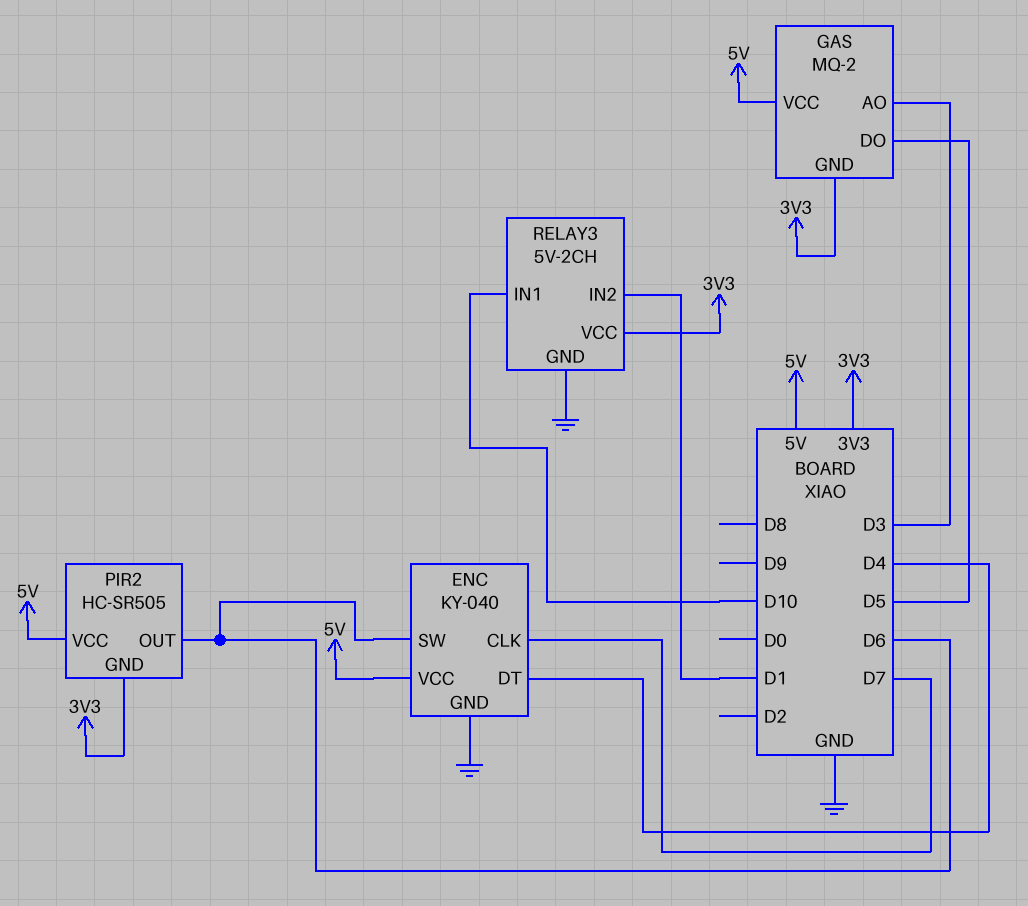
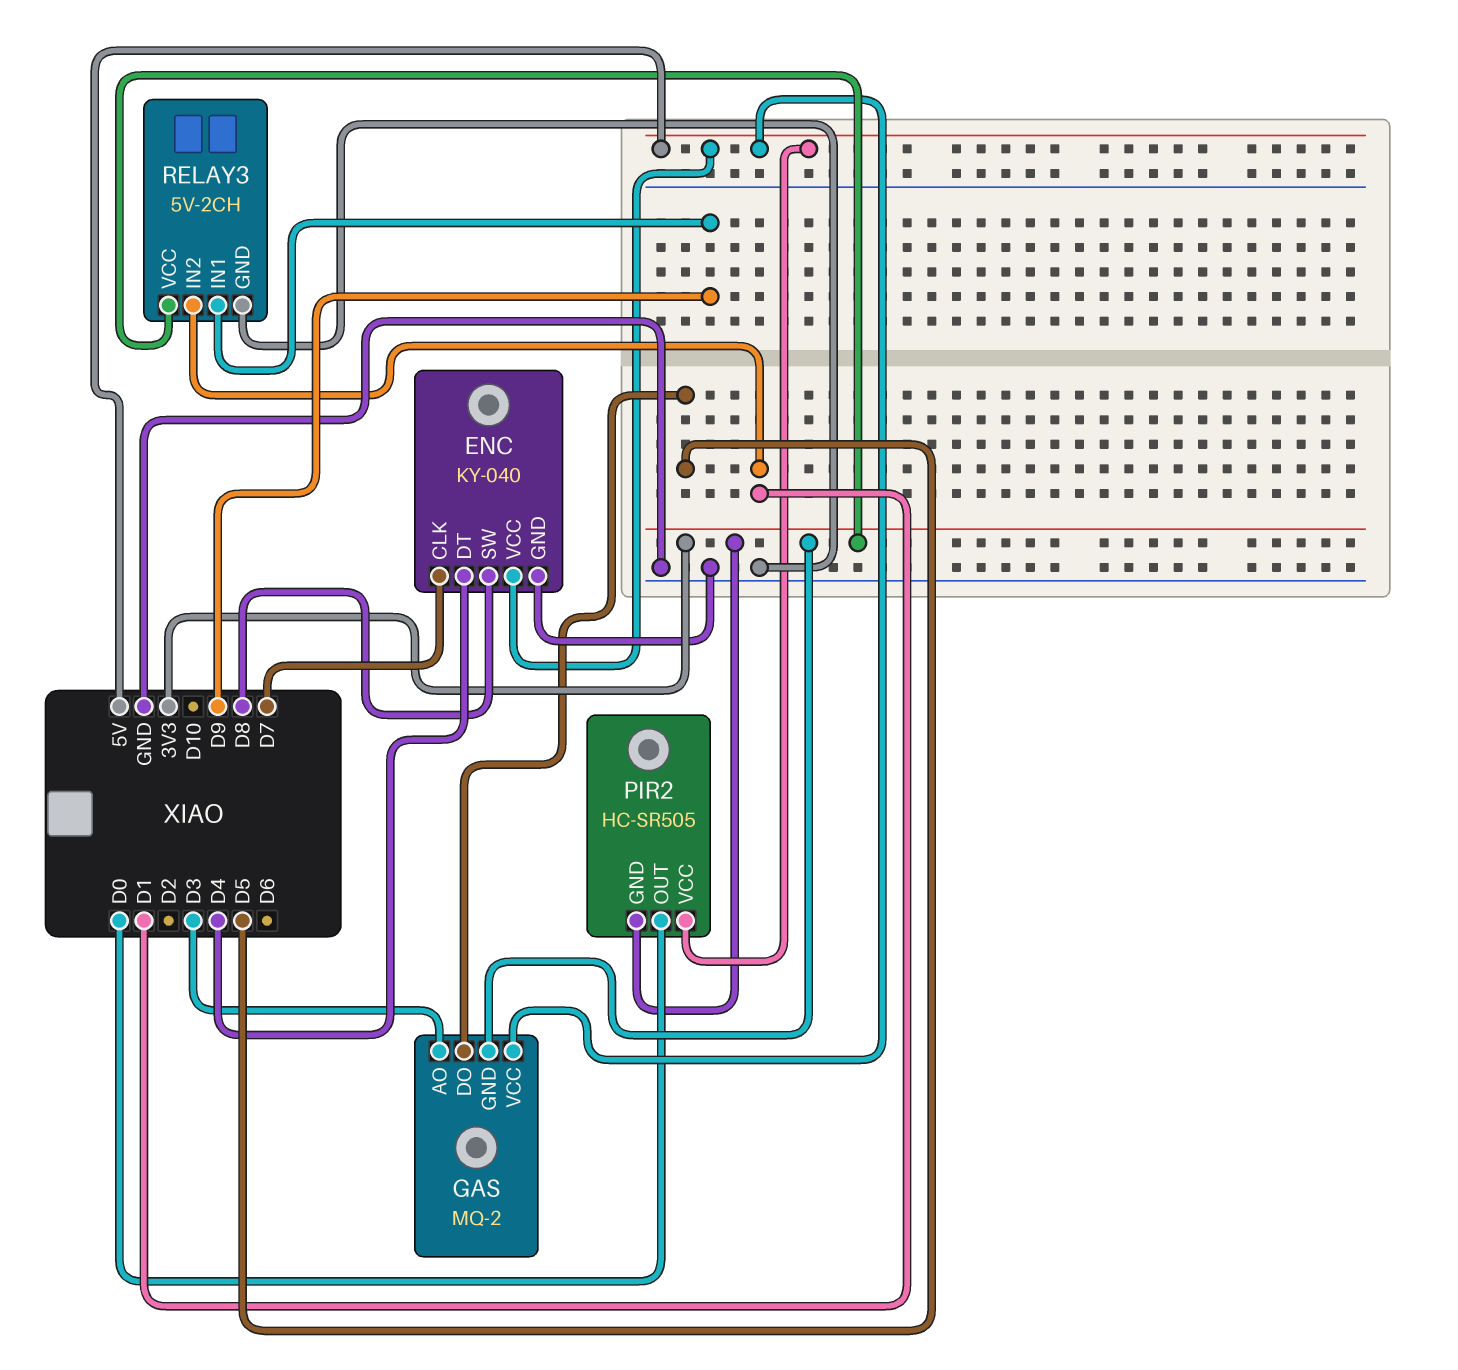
ENC pin SW: D6 -> D8
PIR2 pin OUT: D6 -> D0
RELAY3 pin IN1: D10 -> D9

